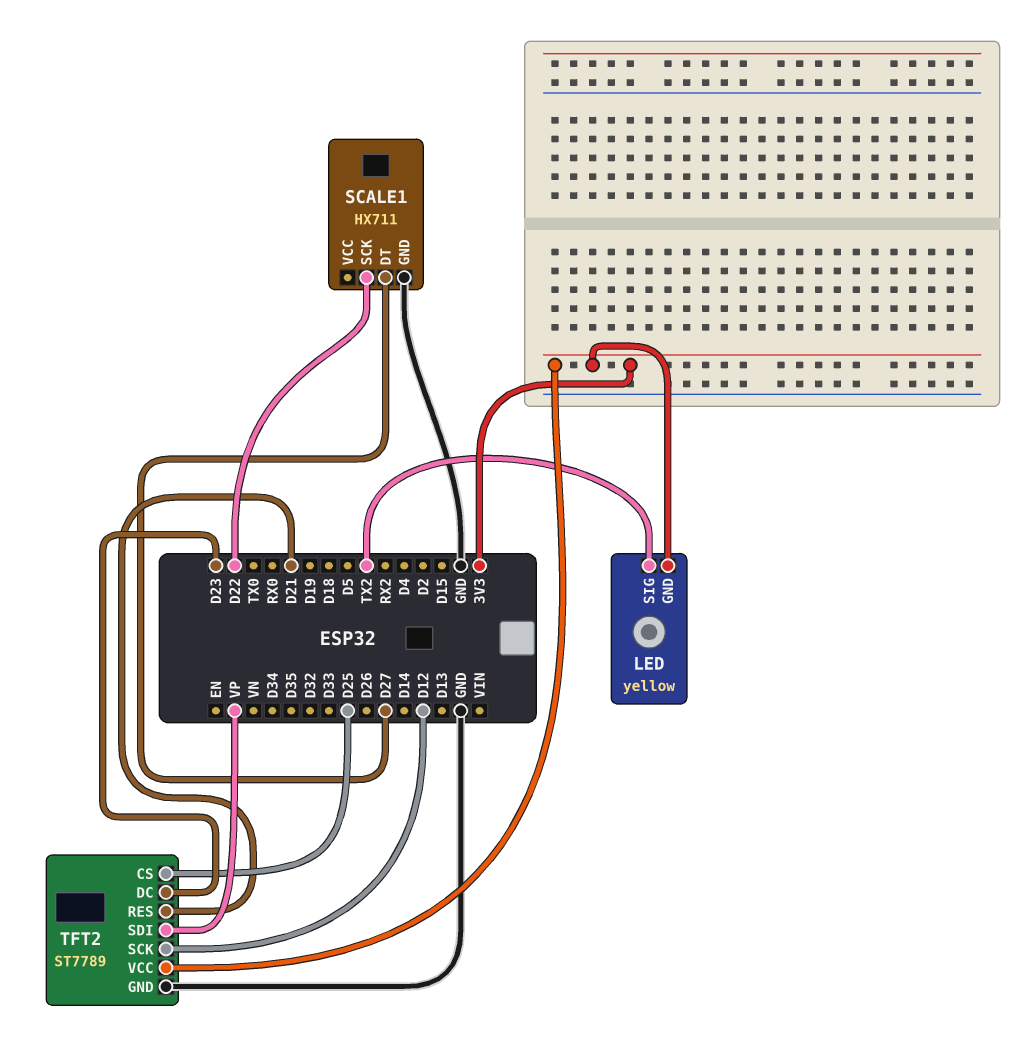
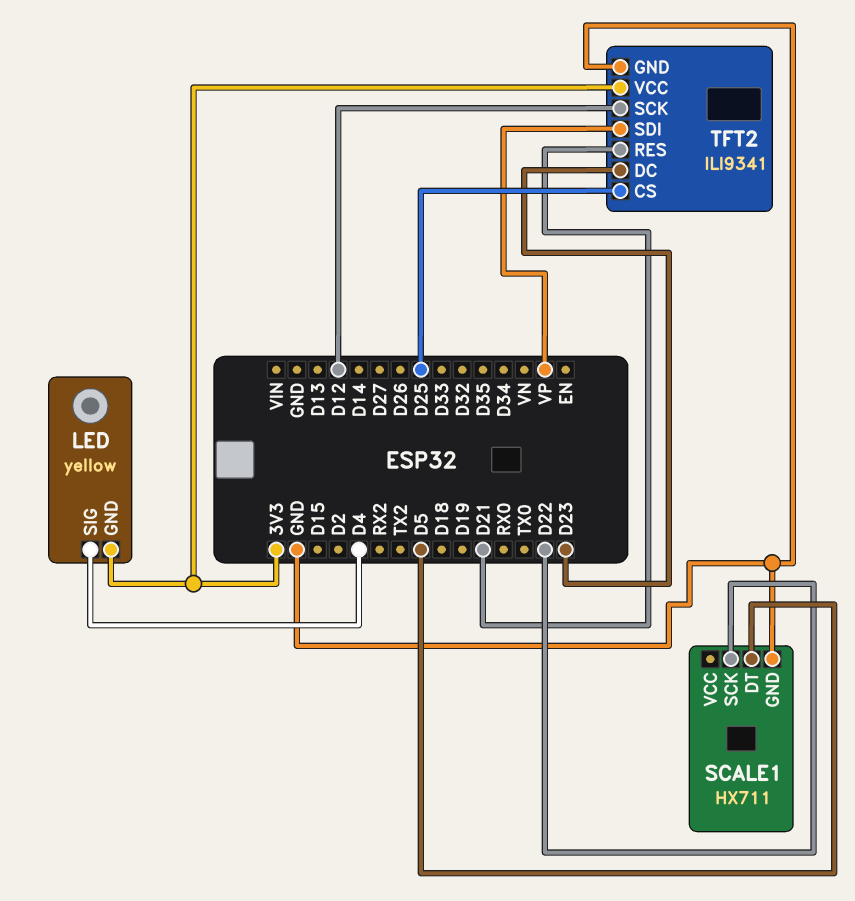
LED pin SIG: TX2 -> D4
SCALE1 pin DT: D27 -> D5
TFT2: ST7789 -> ILI9341

